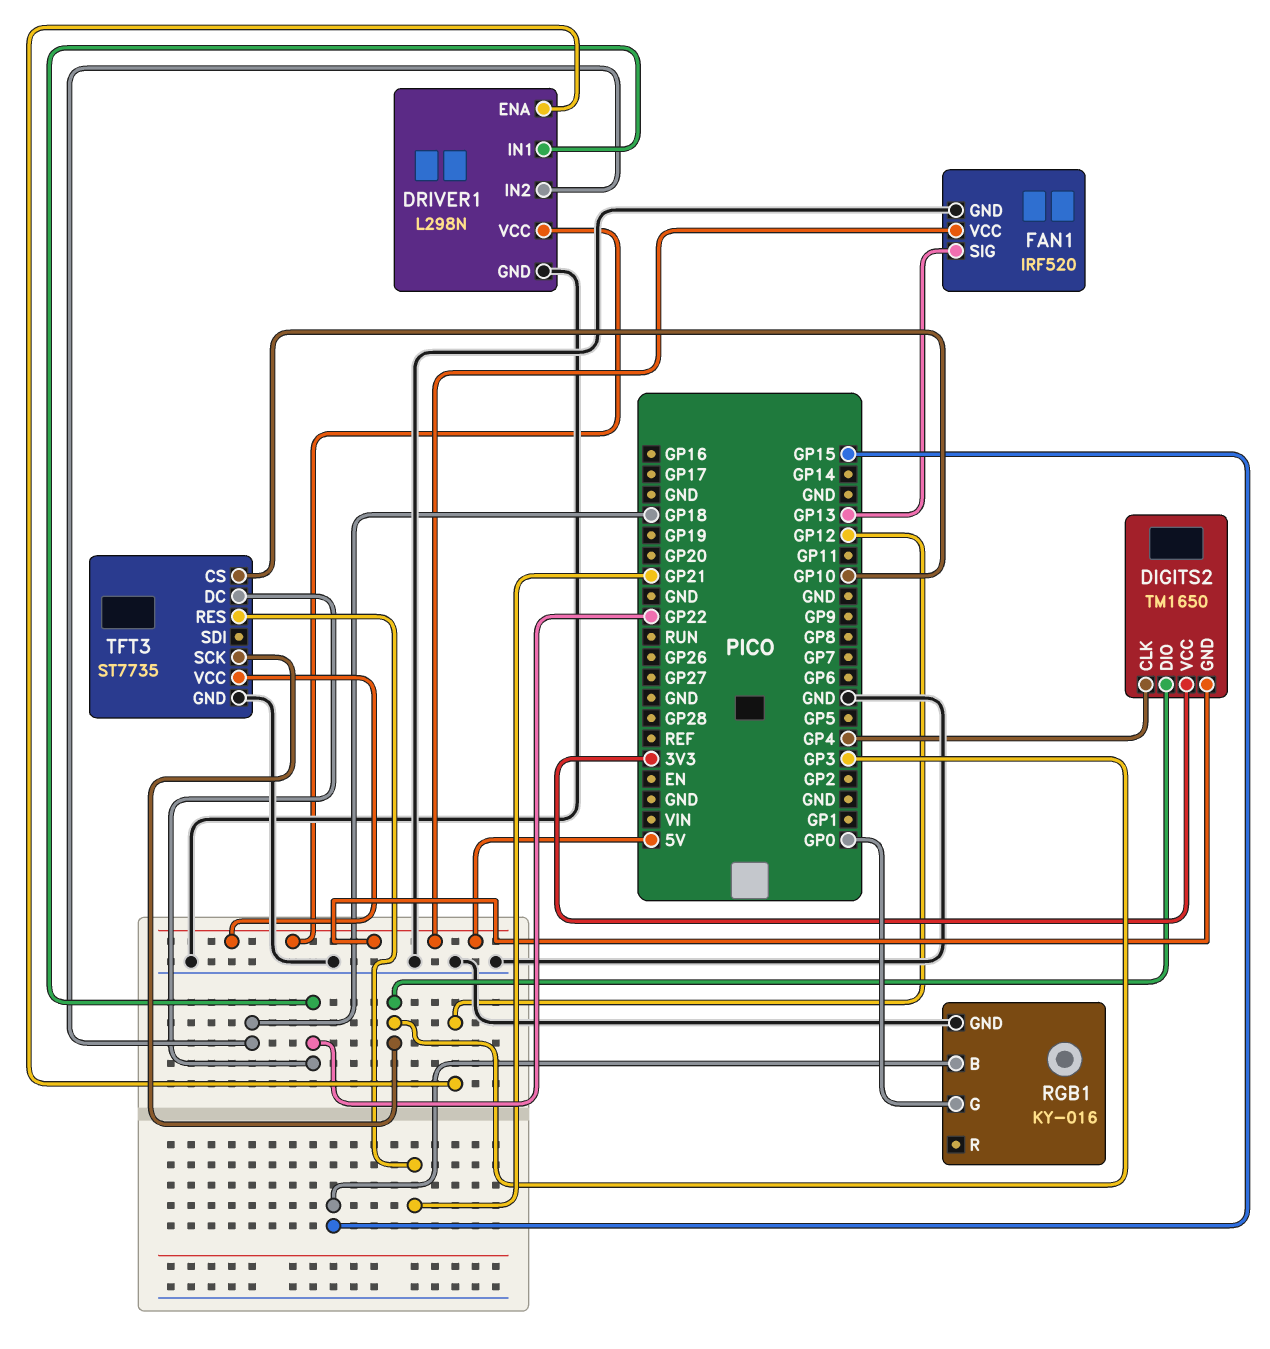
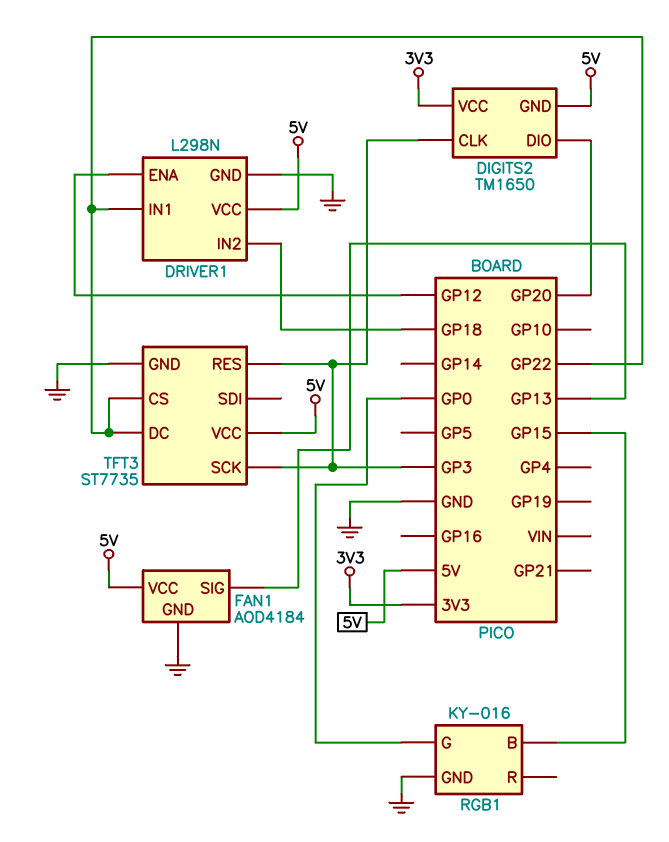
DIGITS2 pin CLK: GP4 -> GP3
DIGITS2 pin DIO: GP3 -> GP20
FAN1: IRF520 -> AOD4184
TFT3 pin CS: GP10 -> GP22
TFT3 pin RES: GP21 -> GP3

